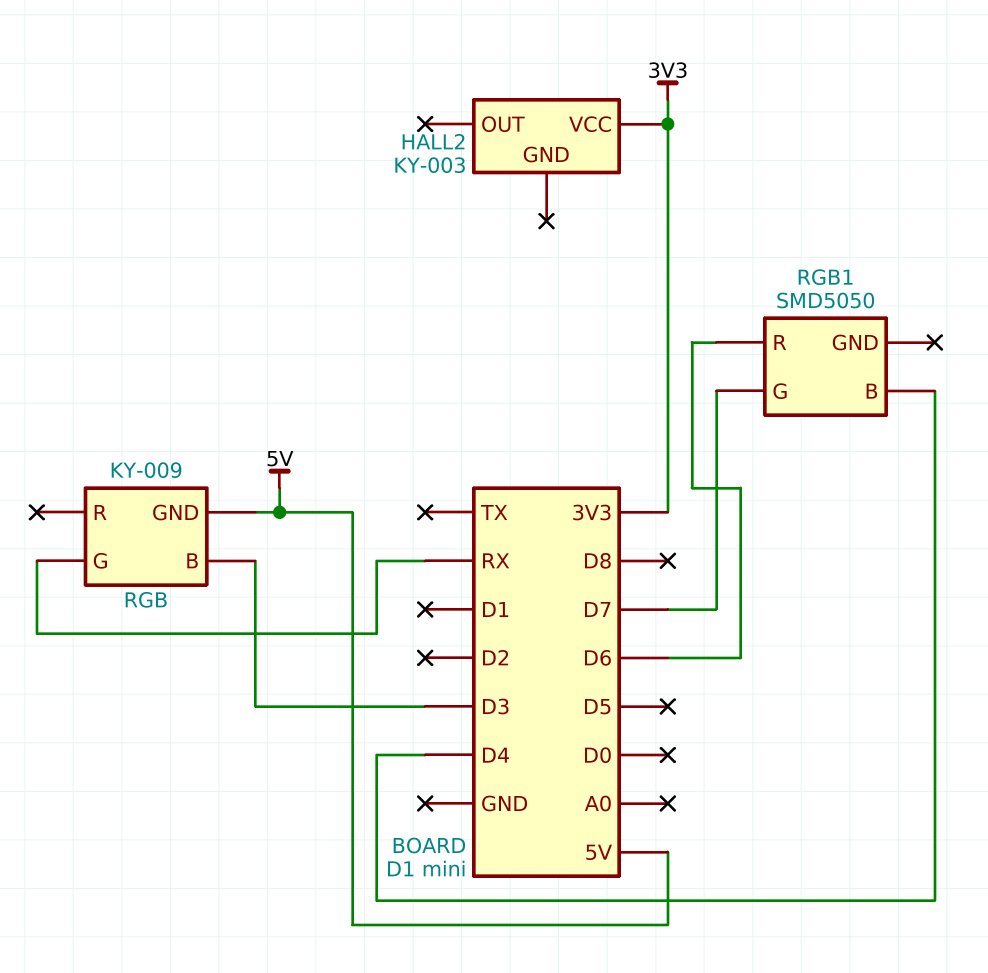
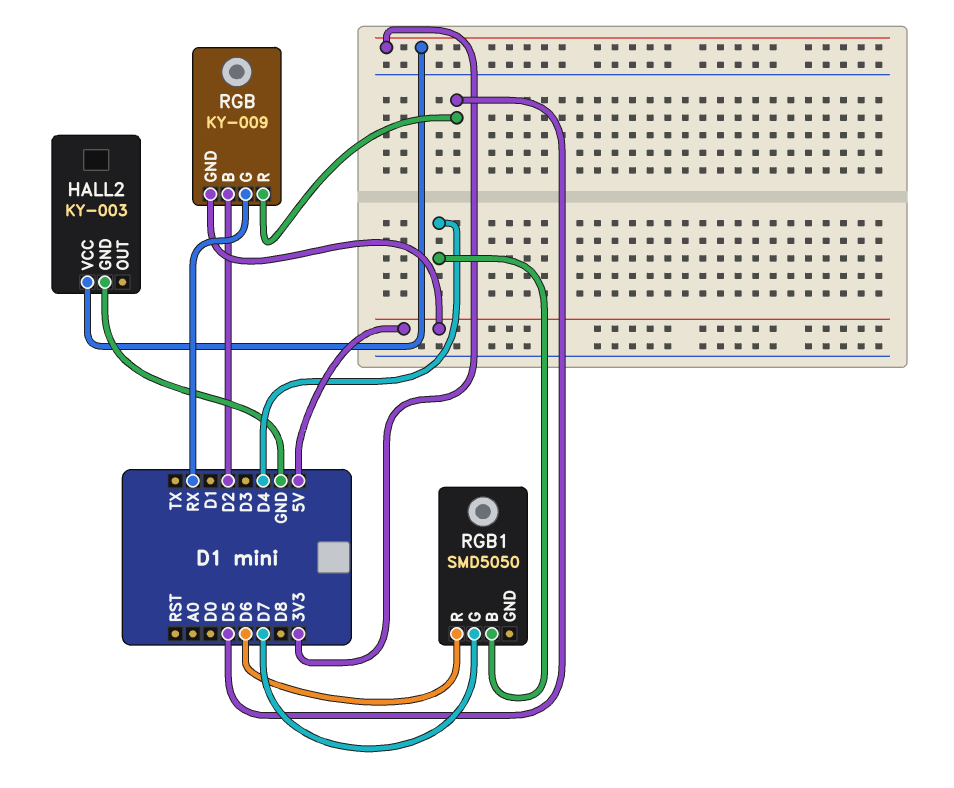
HALL2 pin GND: none -> GND
RGB pin B: D3 -> D2
RGB pin R: none -> D5

